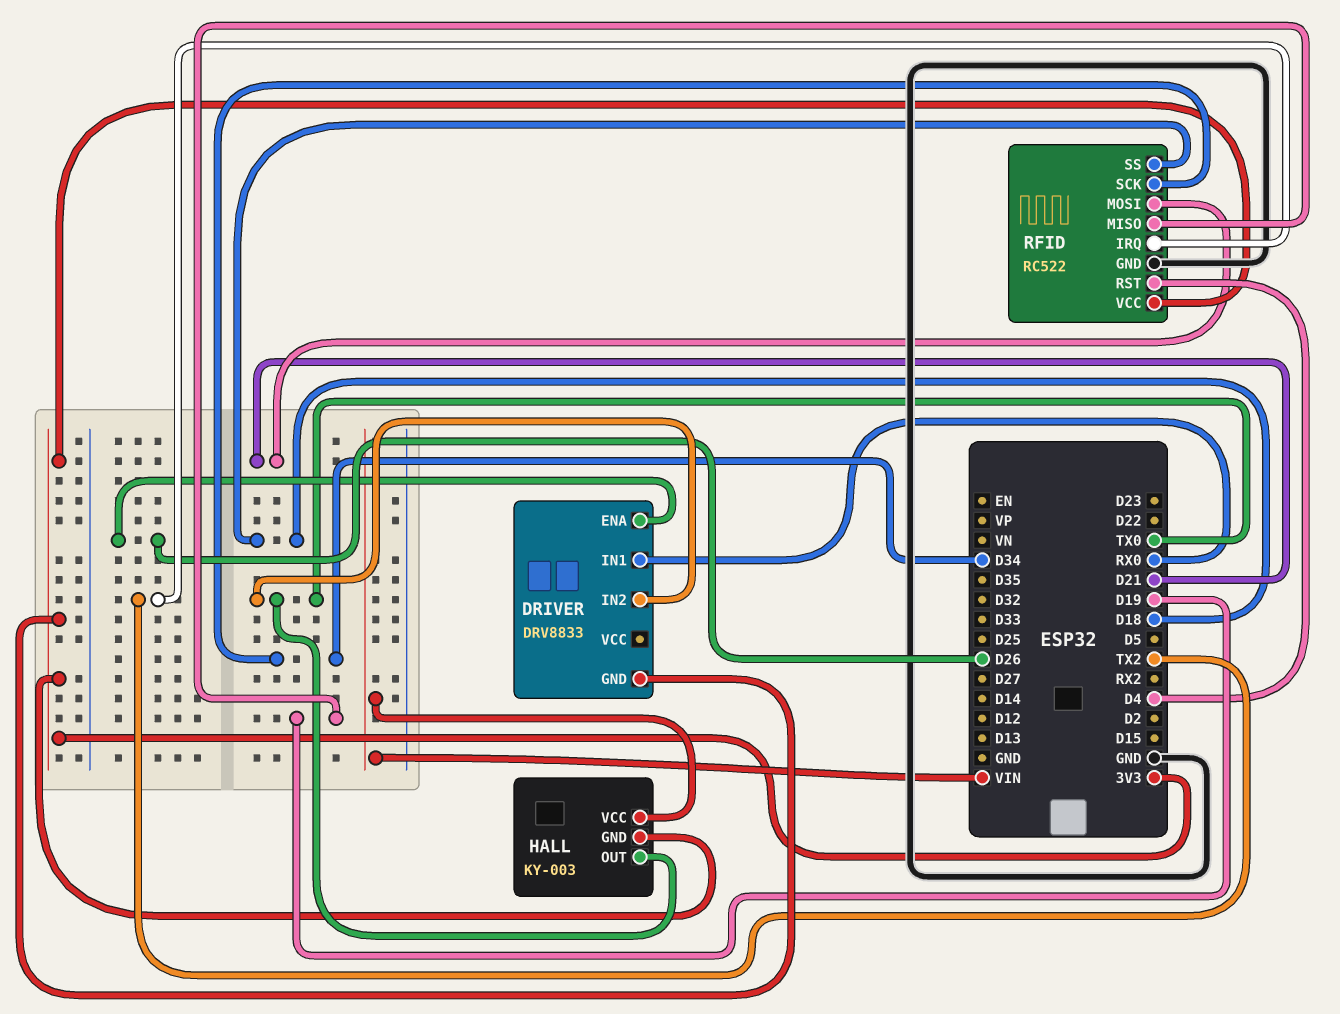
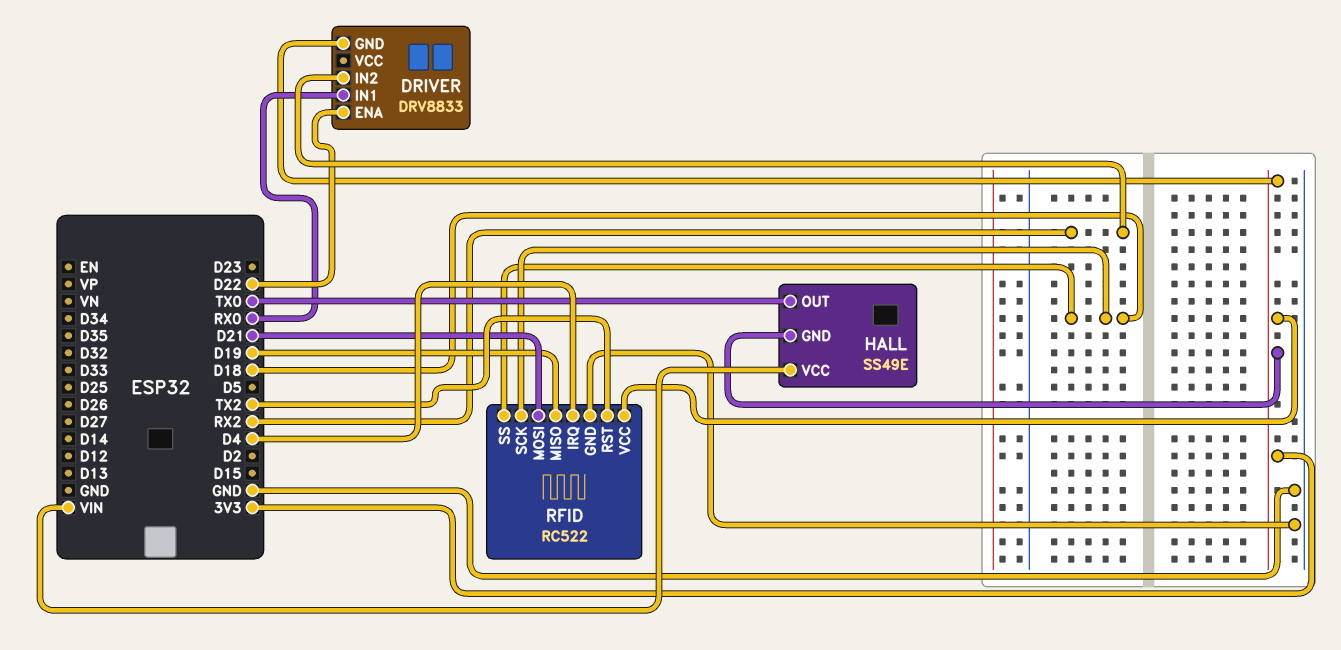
DRIVER pin ENA: D26 -> D22
DRIVER pin IN2: TX0 -> RX2
HALL: KY-003 -> SS49E
RFID pin IRQ: TX2 -> D4
RFID pin RST: D4 -> TX2
RFID pin SCK: D34 -> D18

